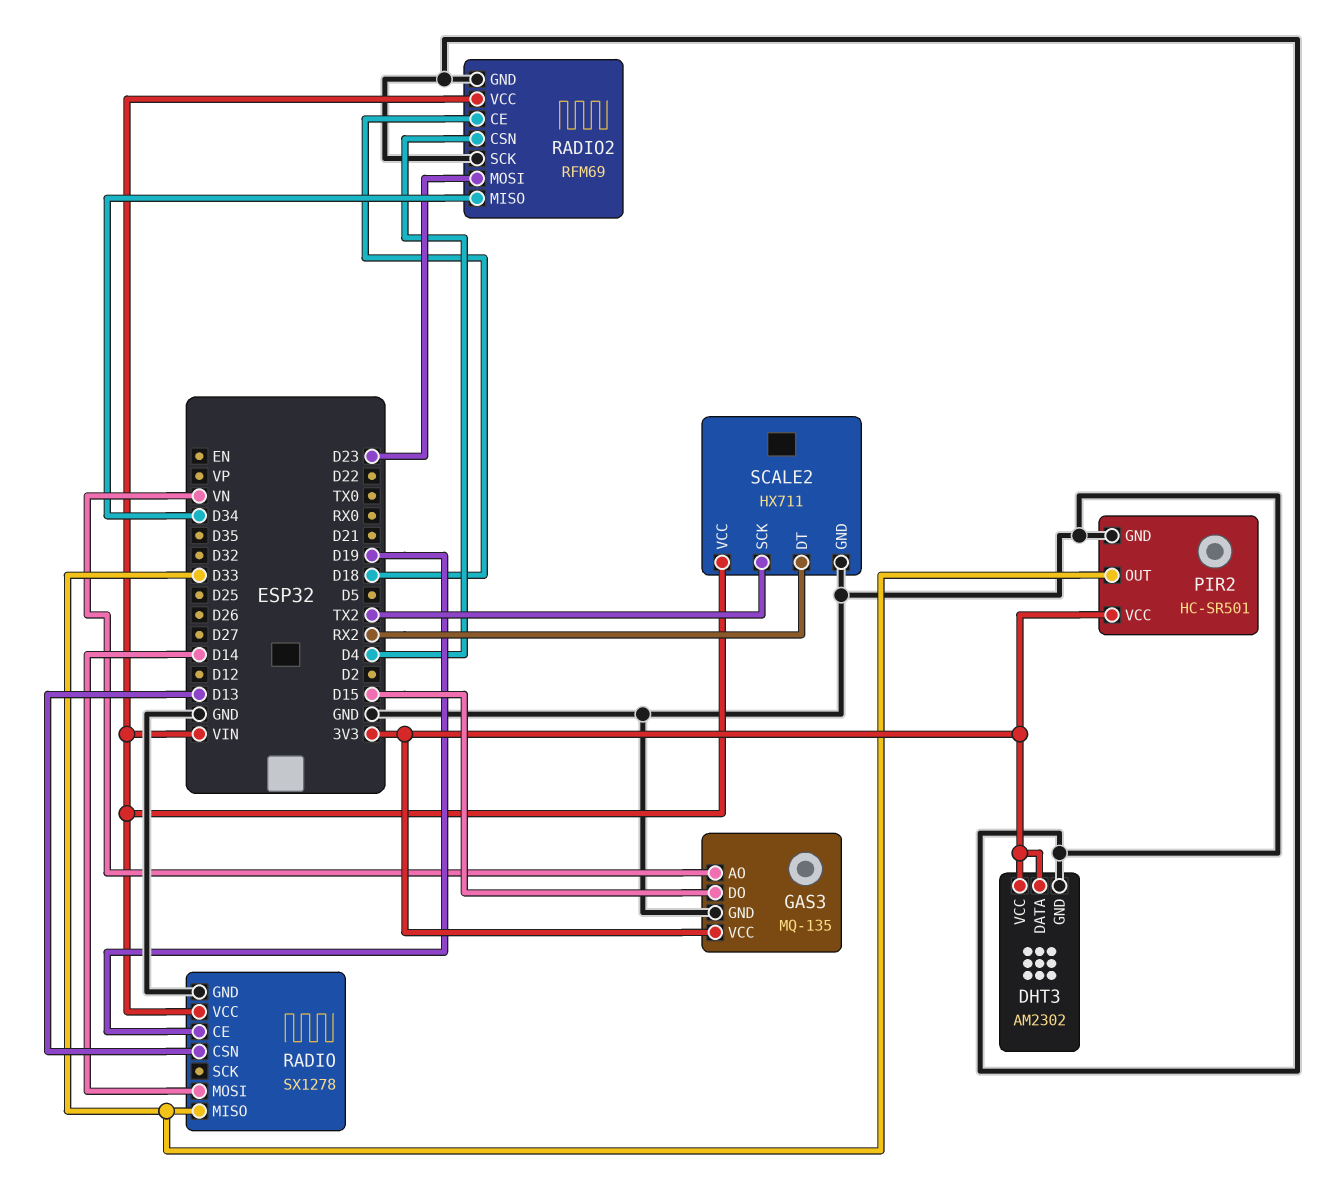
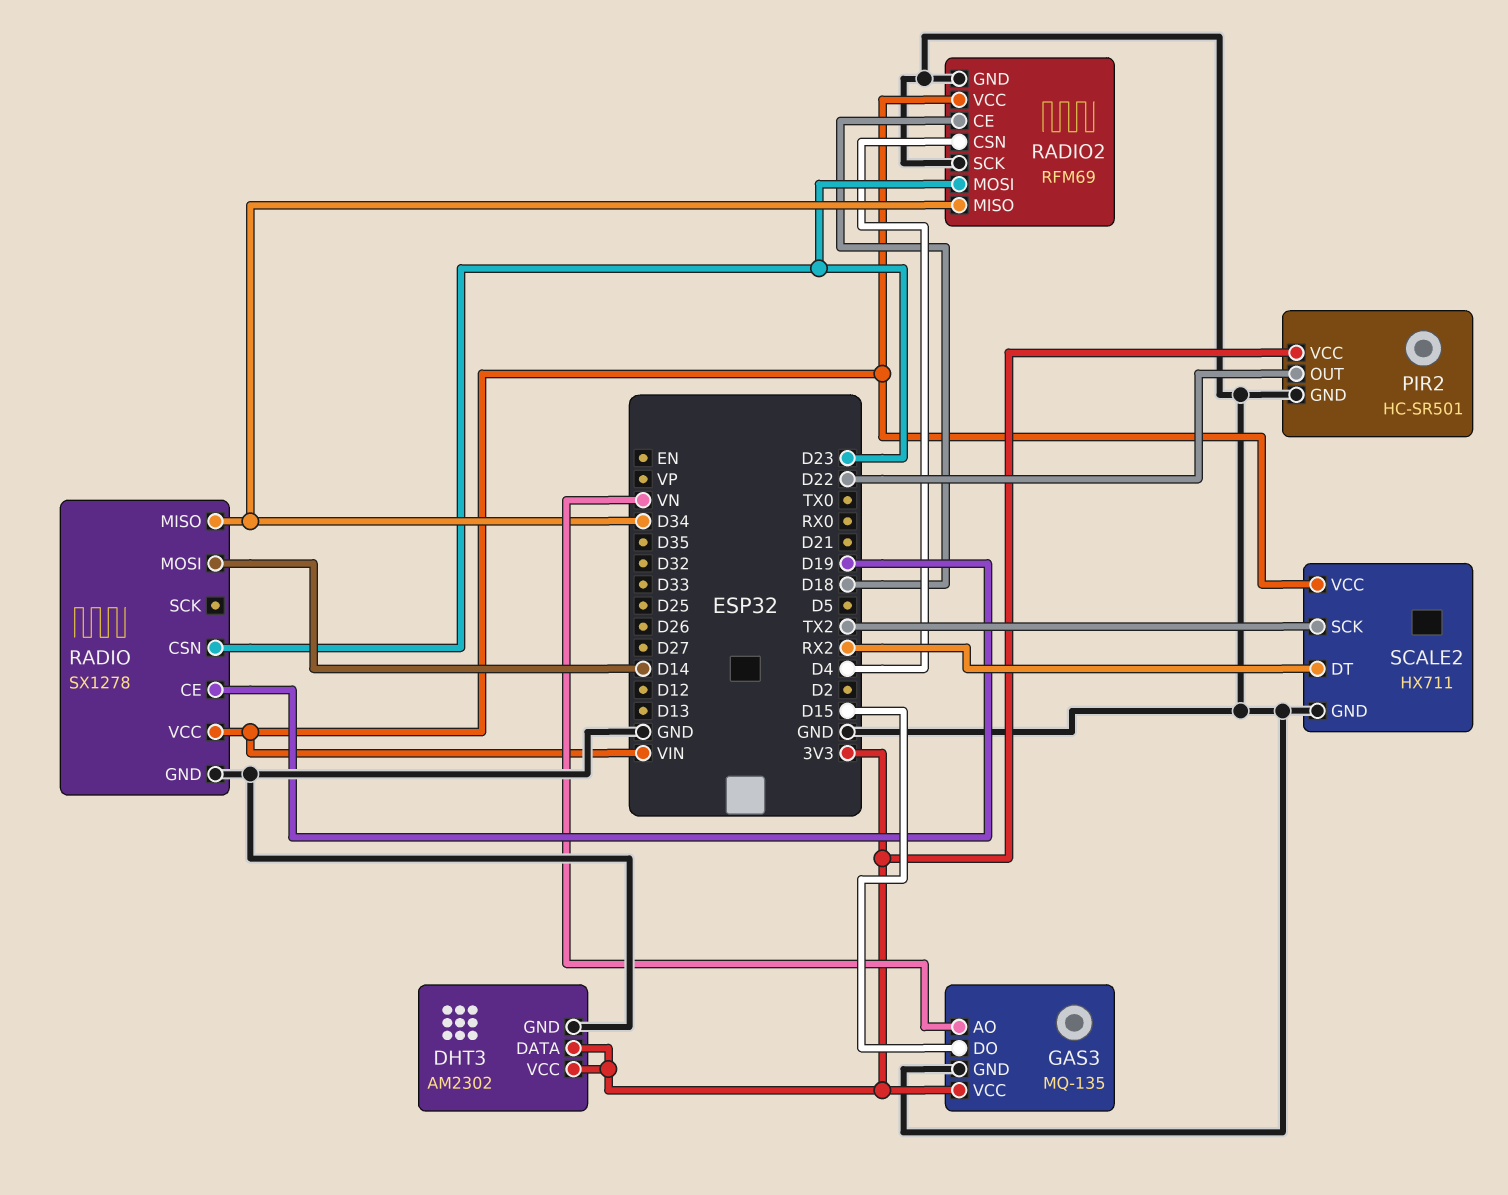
PIR2 pin OUT: D33 -> D22
RADIO pin CSN: D13 -> D23
RADIO pin MISO: D33 -> D34

